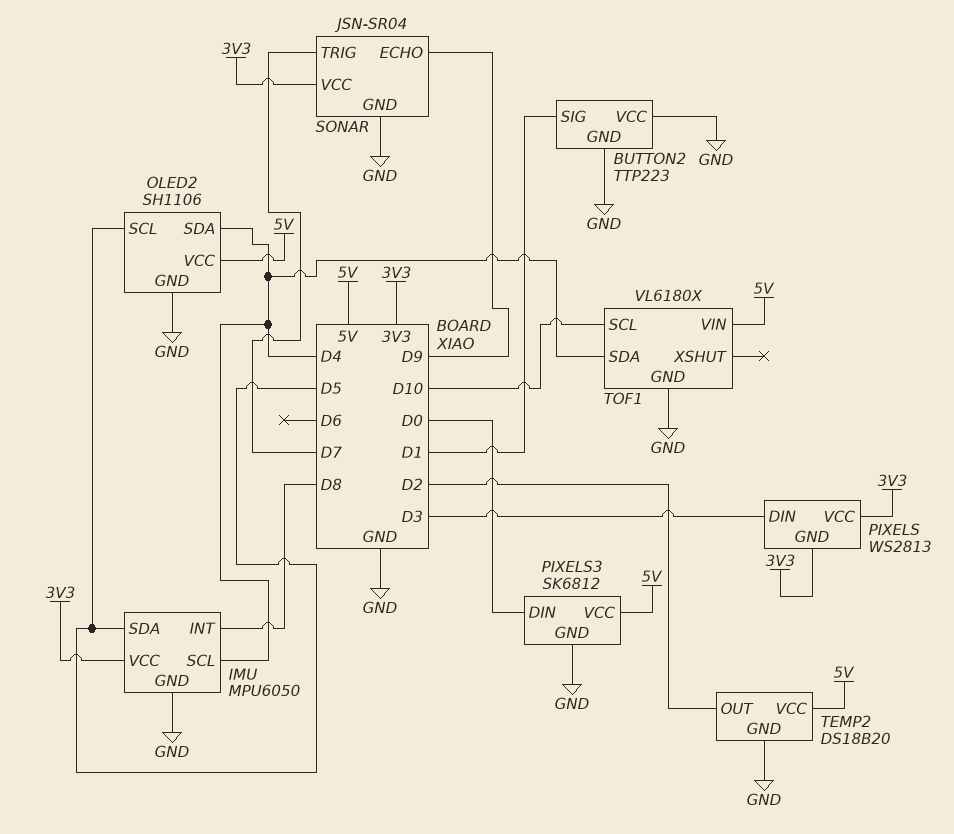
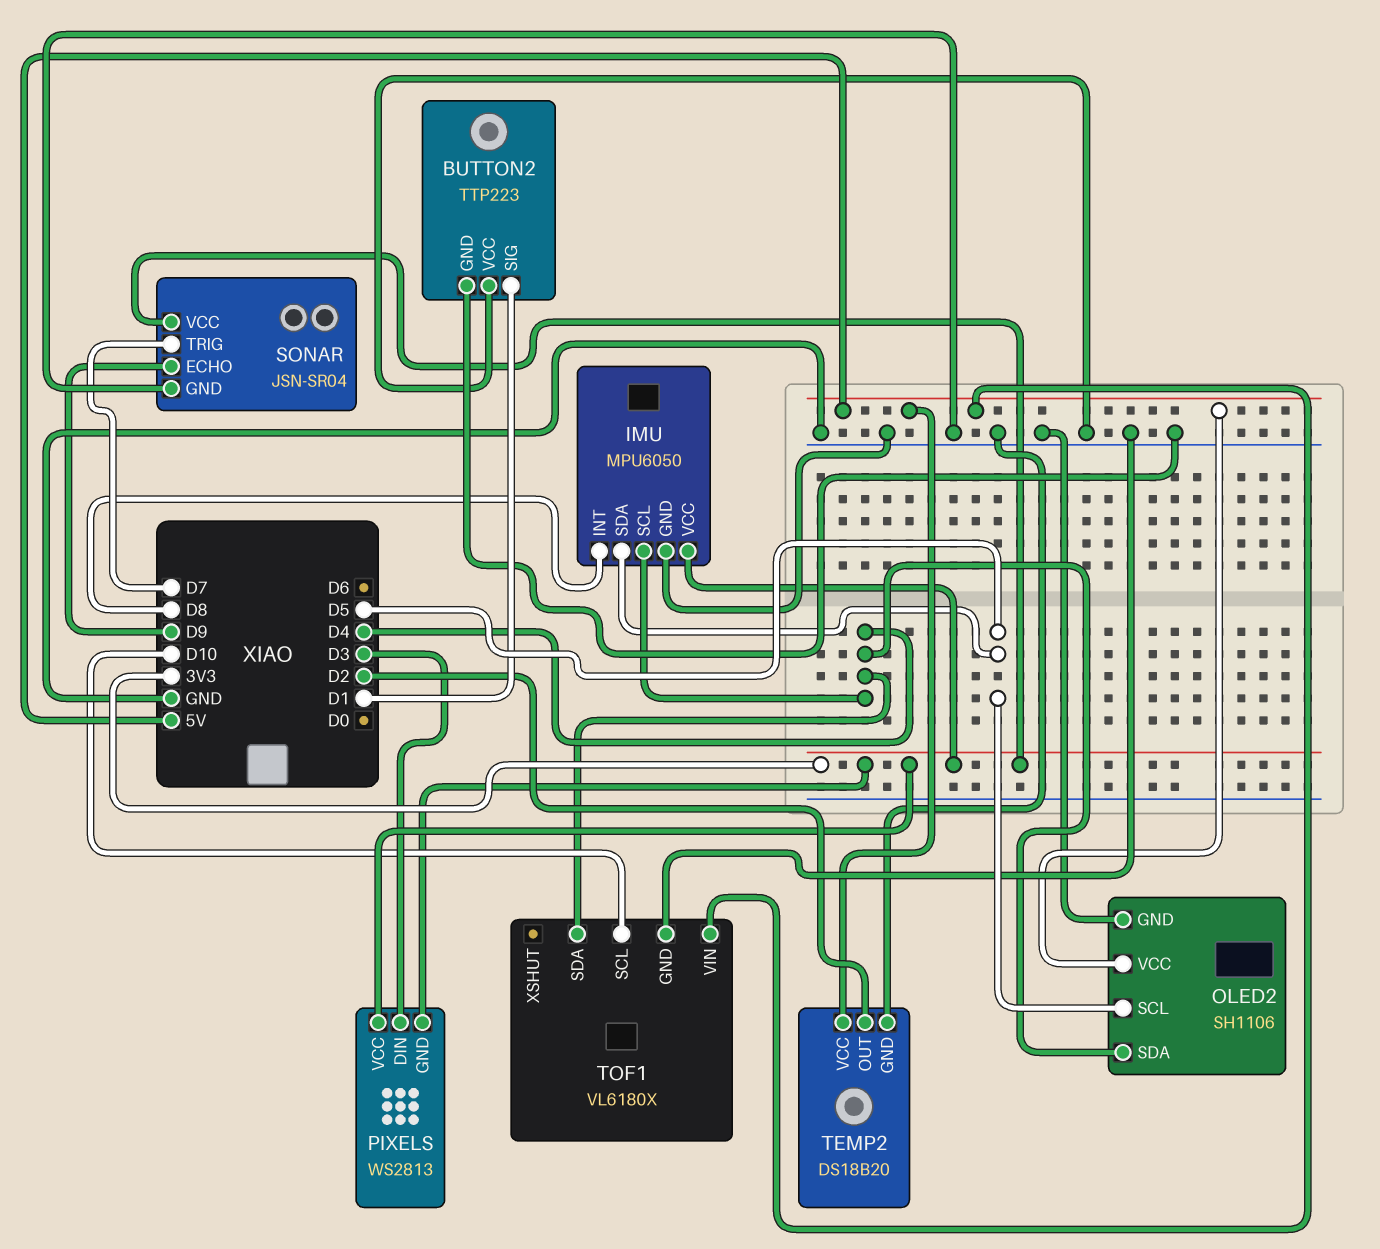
PIXELS3: SK6812 -> none
PIXELS3 pin DIN: D0 -> none
PIXELS3 pin GND: GND -> none
PIXELS3 pin VCC: 5V -> none

